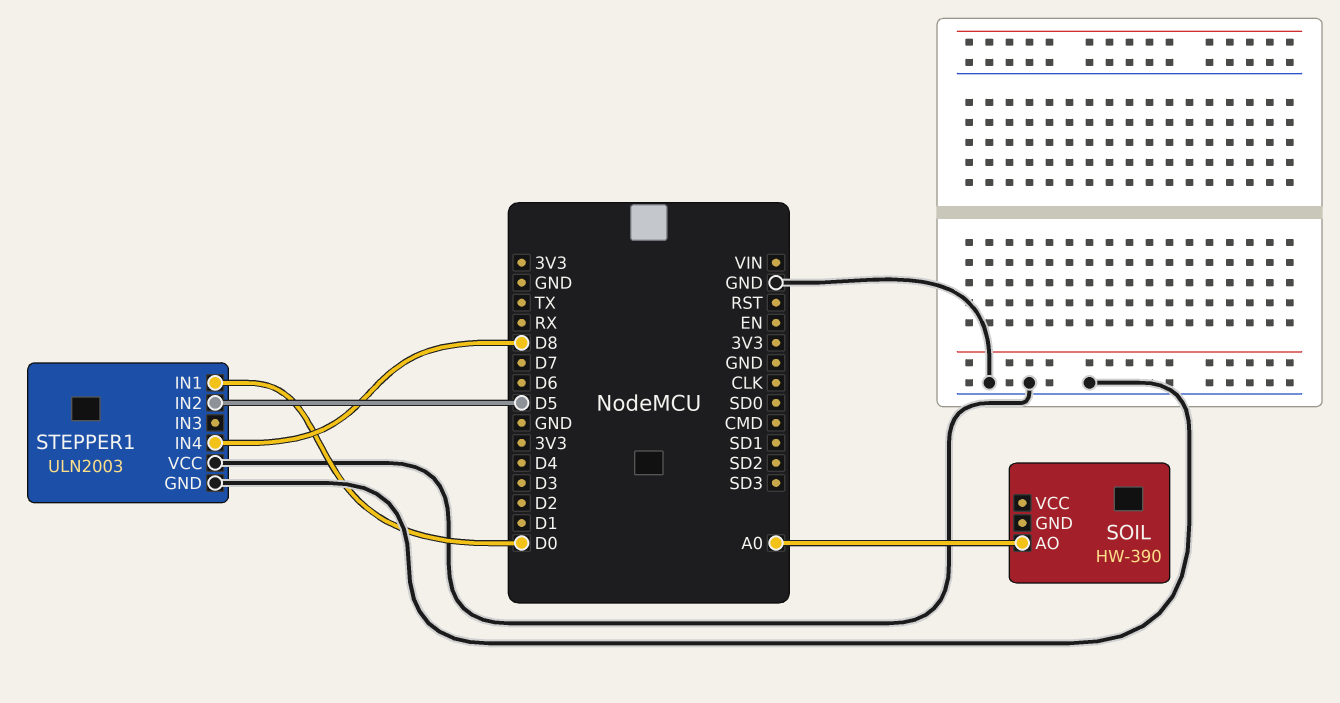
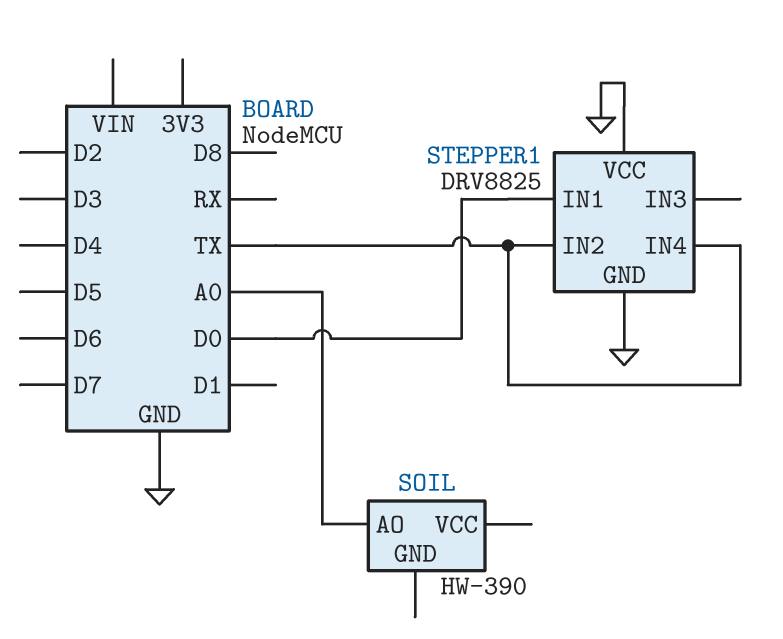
STEPPER1: ULN2003 -> DRV8825
STEPPER1 pin IN2: D5 -> TX
STEPPER1 pin IN4: D8 -> TX

